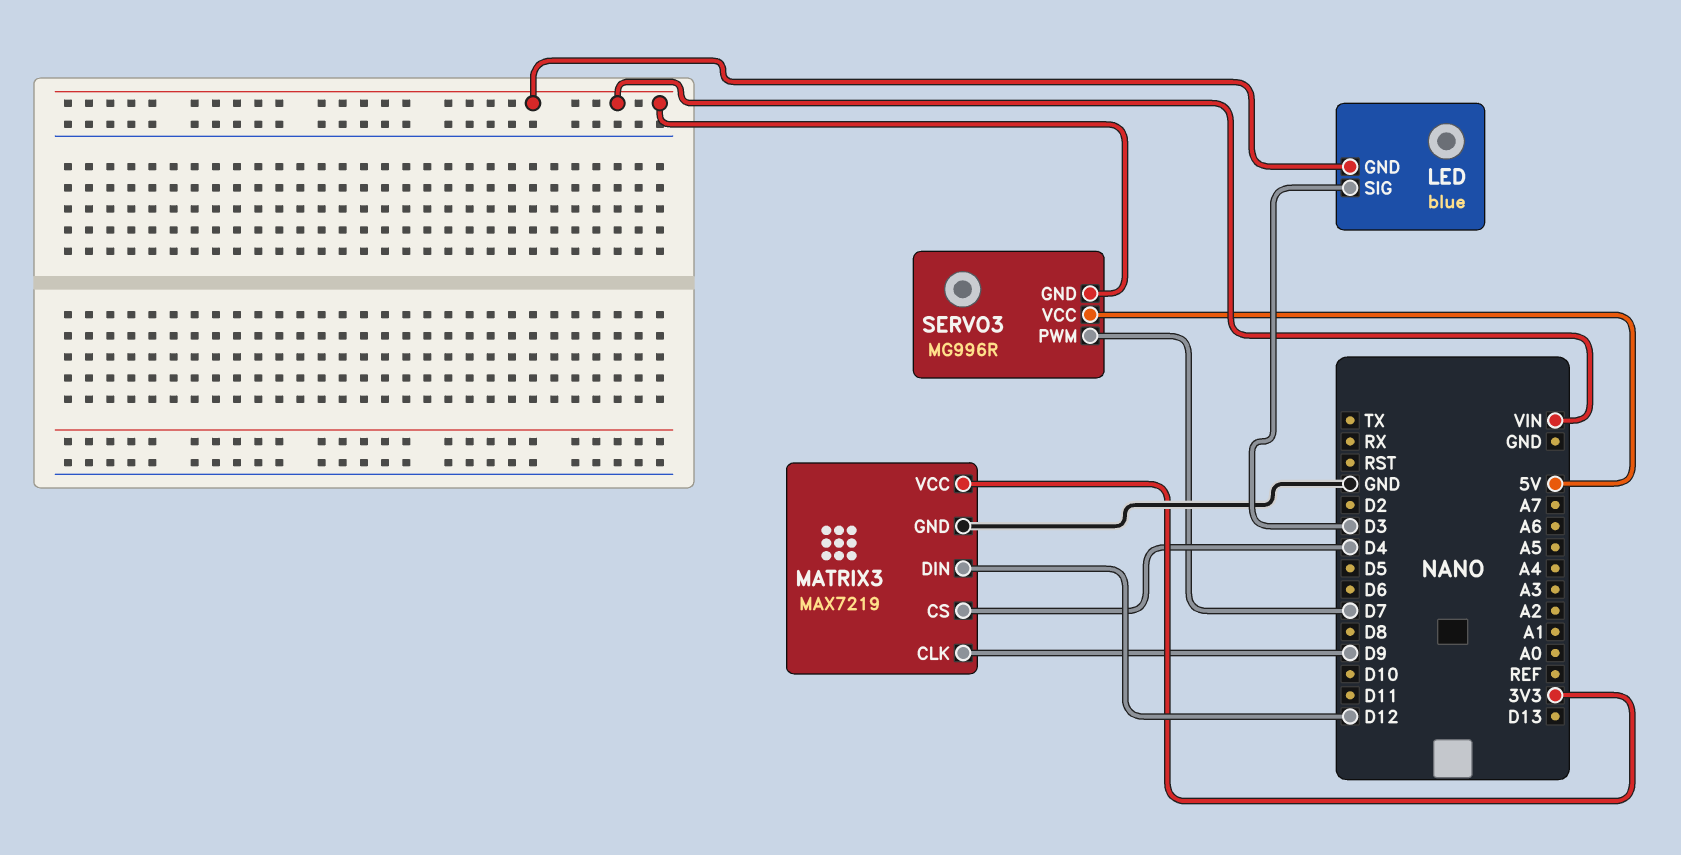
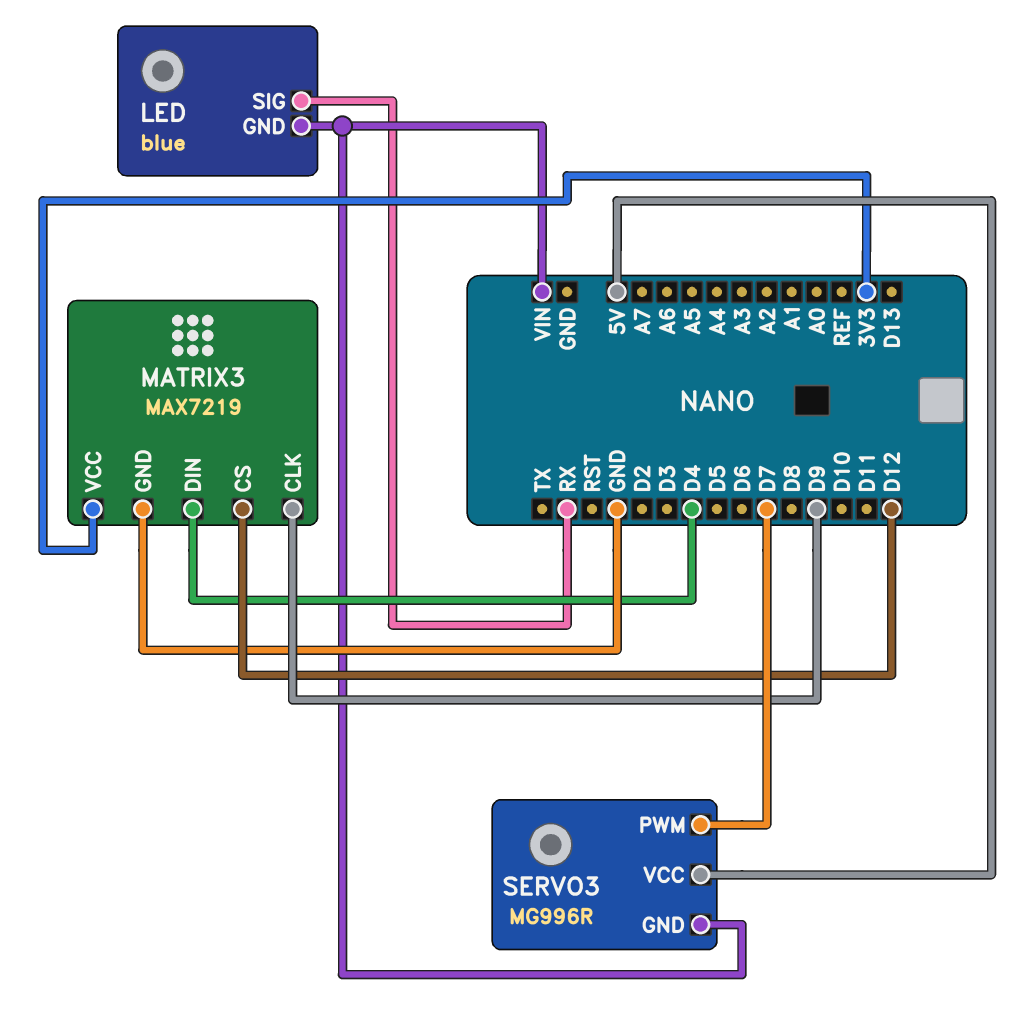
LED pin SIG: D3 -> RX
MATRIX3 pin CS: D4 -> D12
MATRIX3 pin DIN: D12 -> D4

